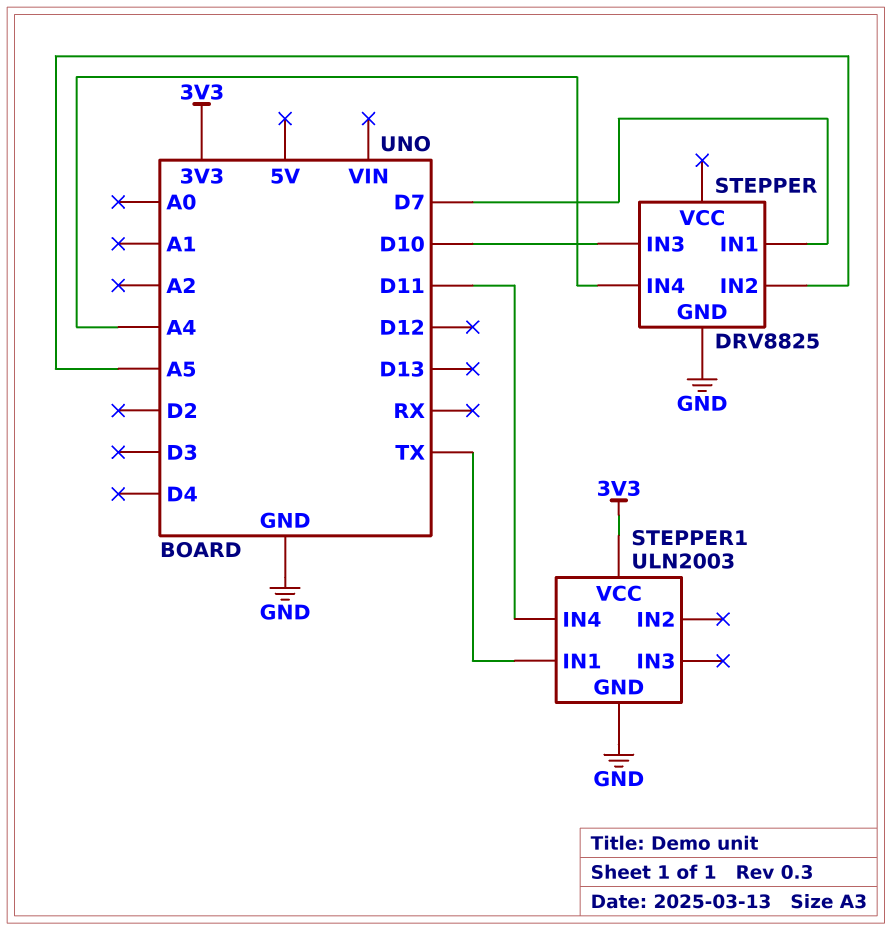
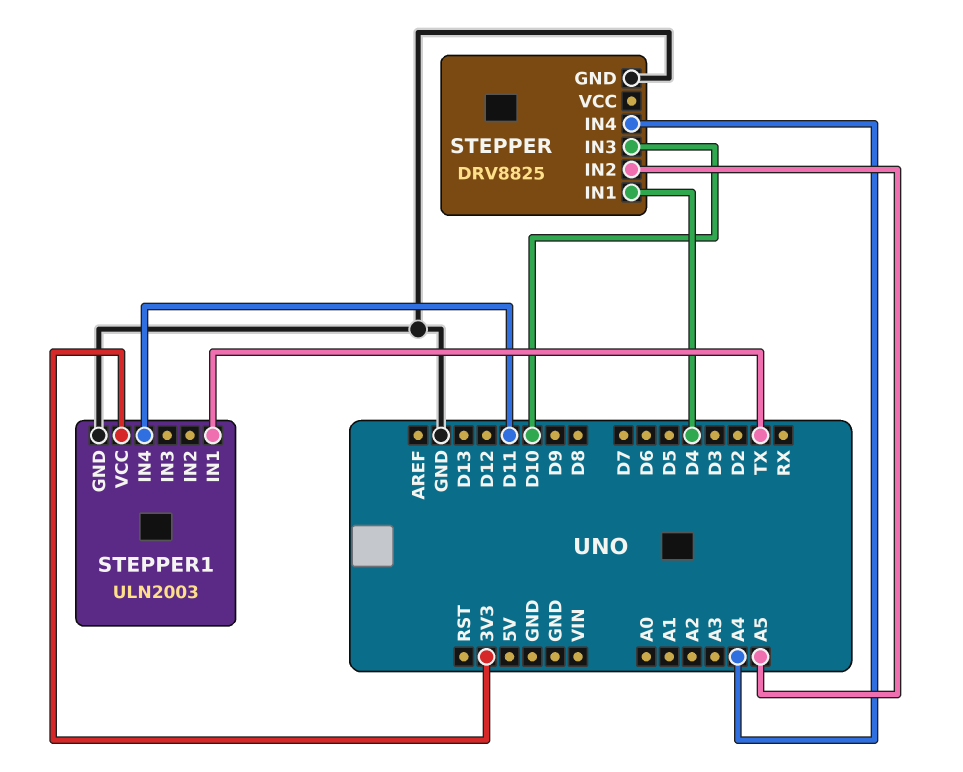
STEPPER pin IN1: D7 -> D4

